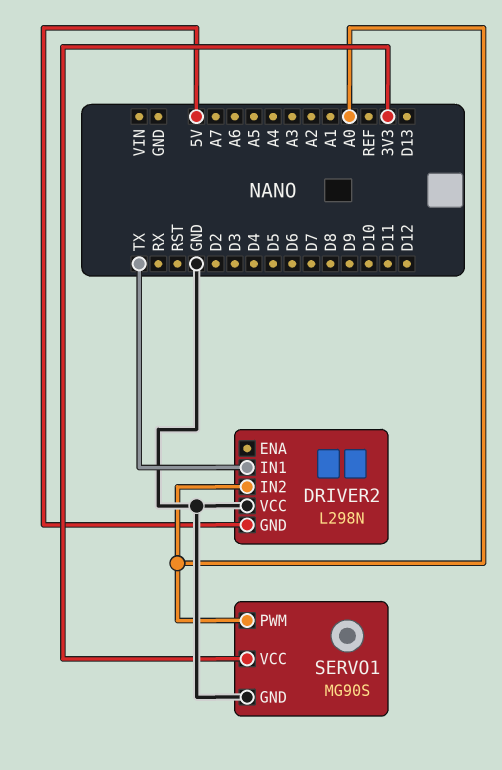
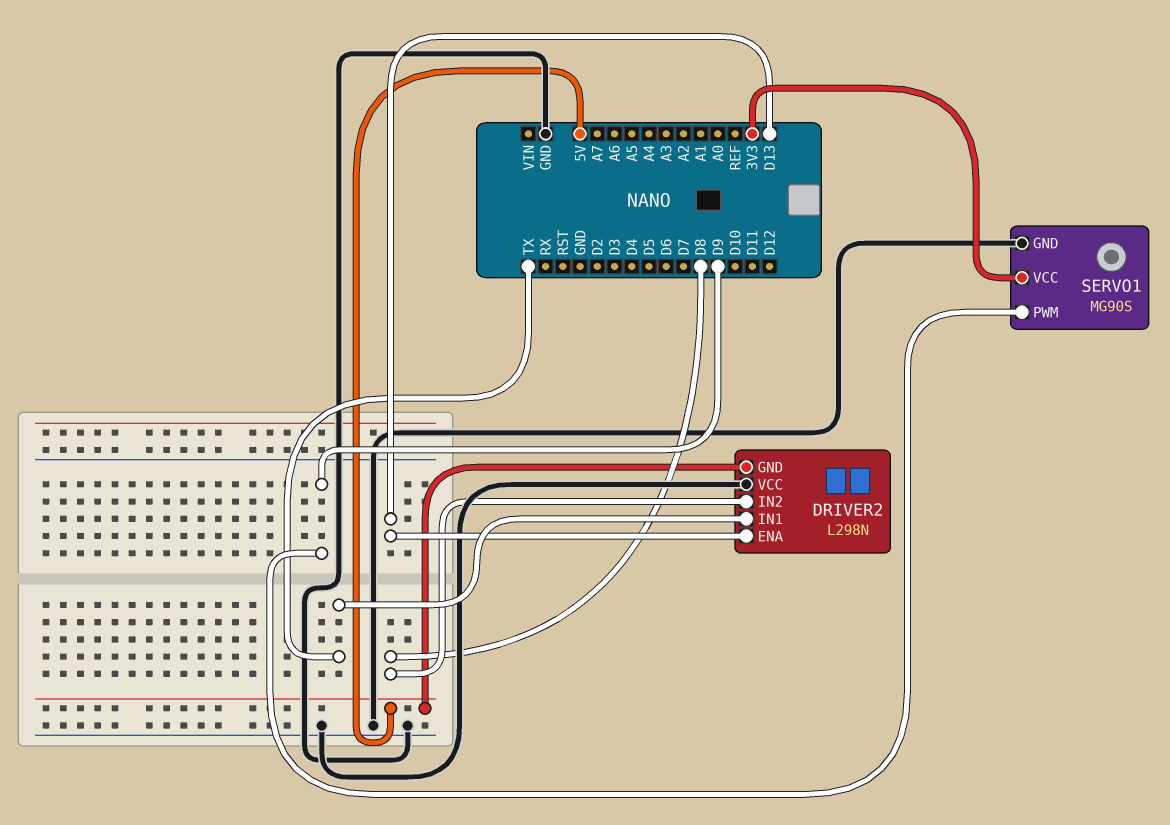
DRIVER2 pin ENA: none -> D13
DRIVER2 pin IN2: A0 -> D8
SERVO1 pin PWM: A0 -> D9

